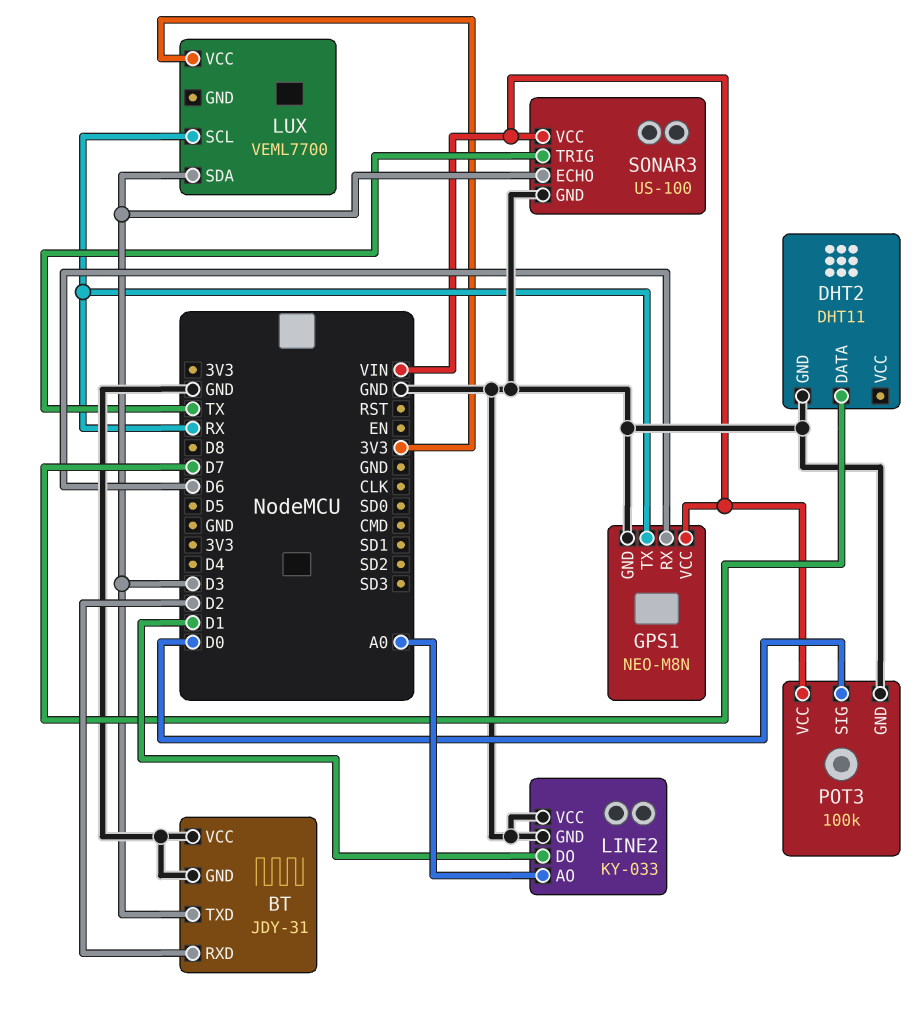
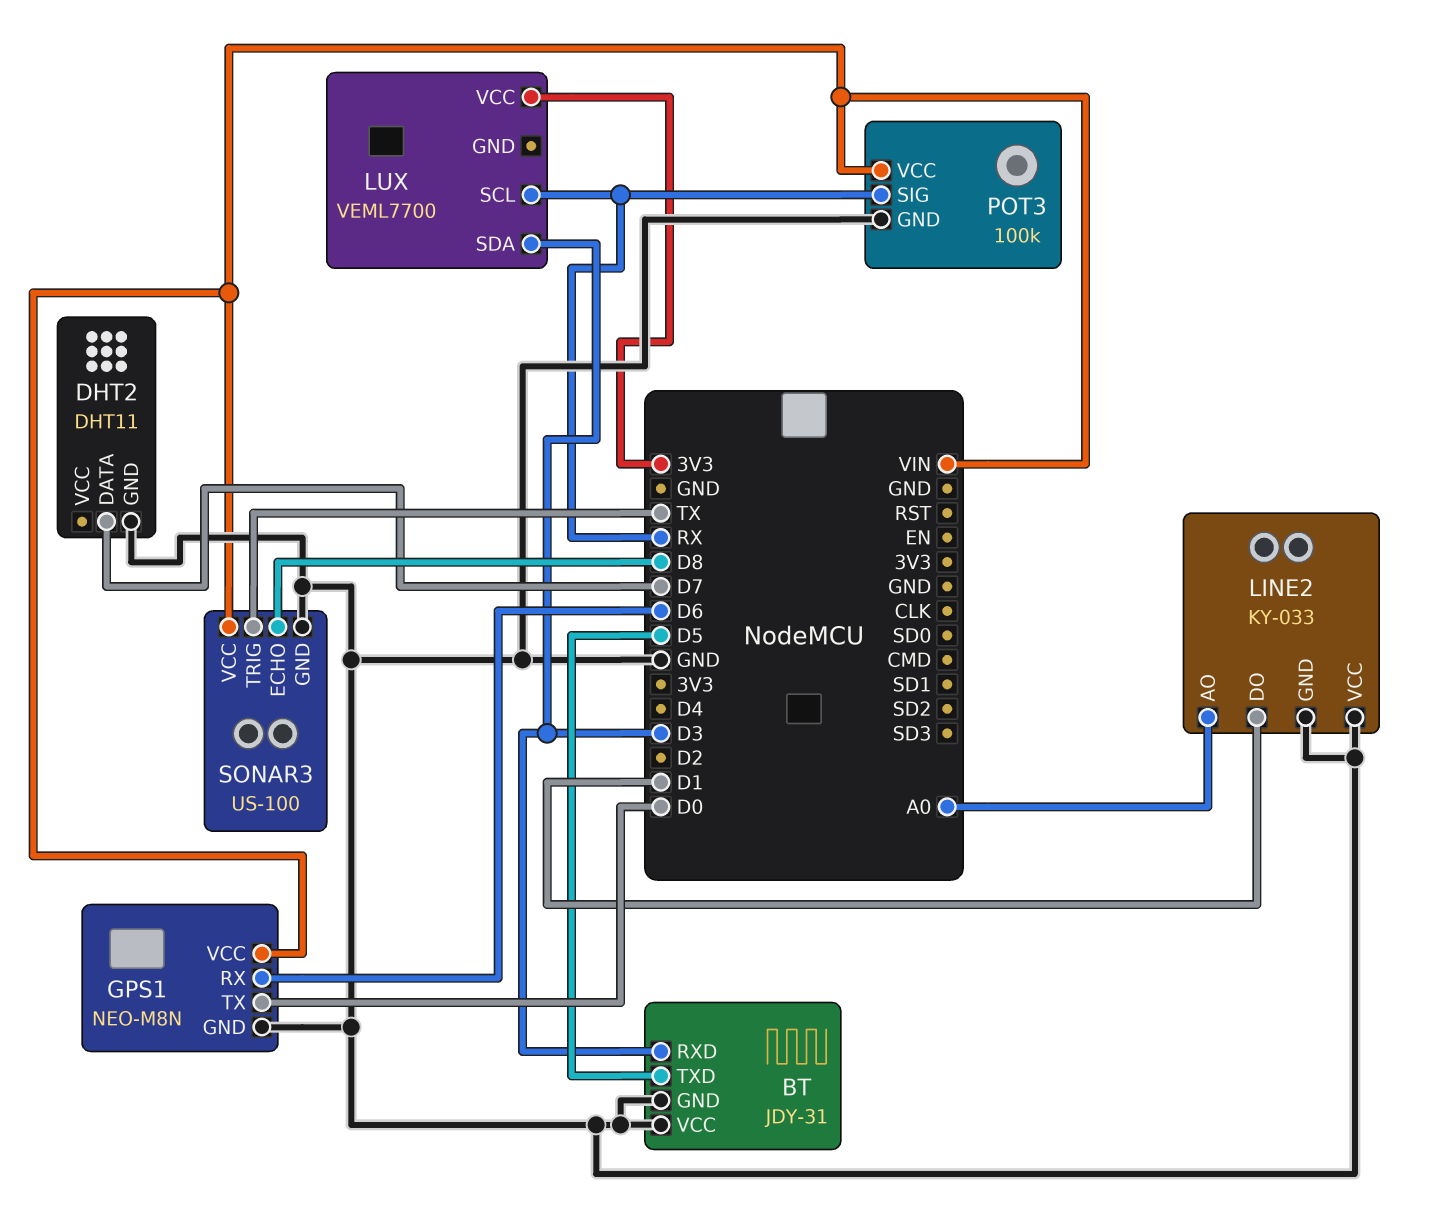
BT pin RXD: D2 -> D3
BT pin TXD: D3 -> D5
GPS1 pin TX: RX -> D0
POT3 pin SIG: D0 -> RX
SONAR3 pin ECHO: D3 -> D8

